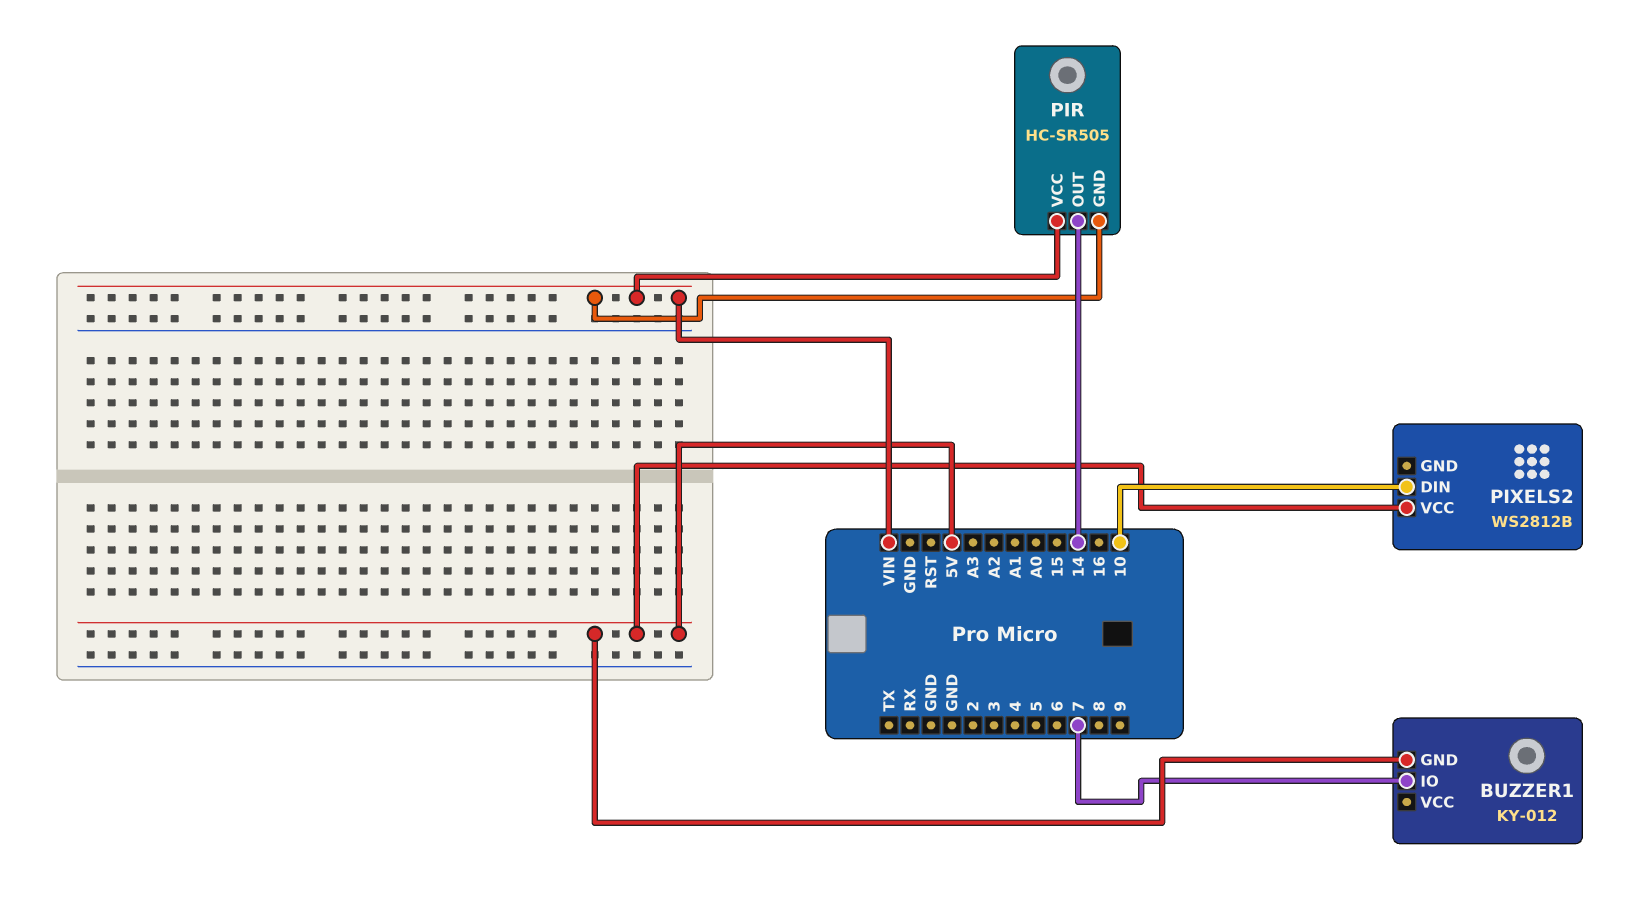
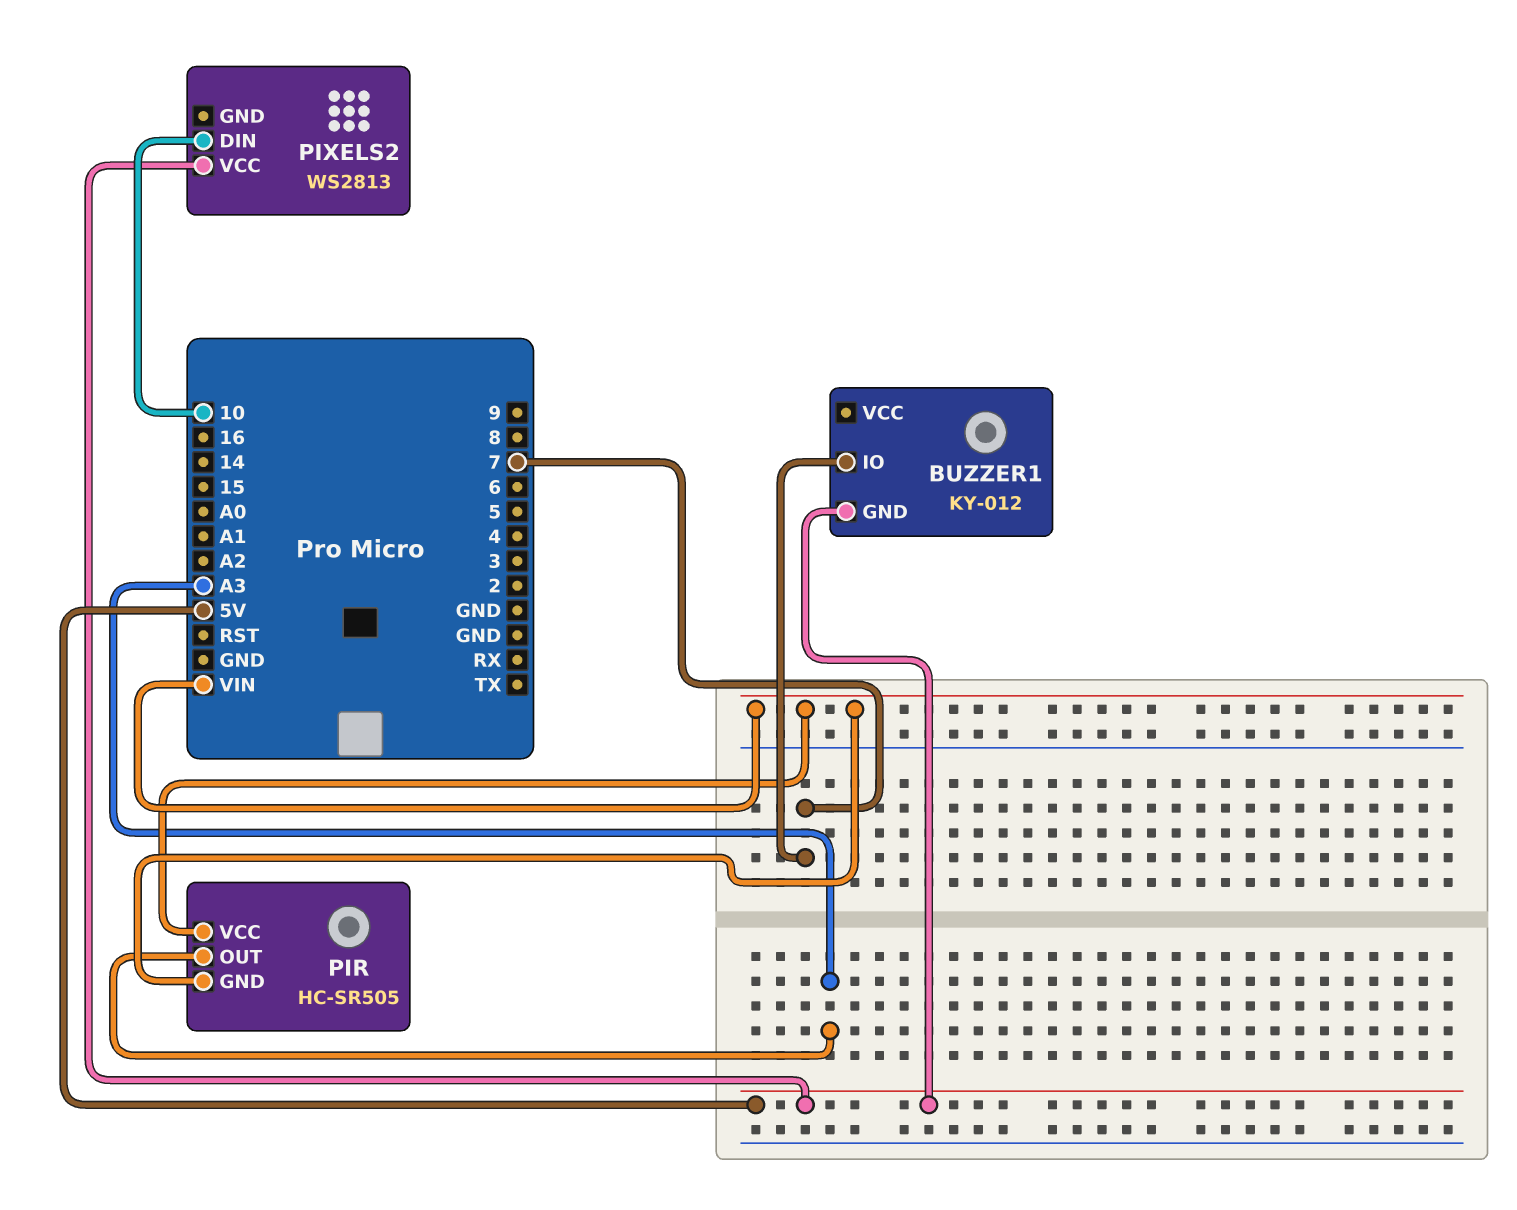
PIR pin OUT: 14 -> A3
PIXELS2: WS2812B -> WS2813

